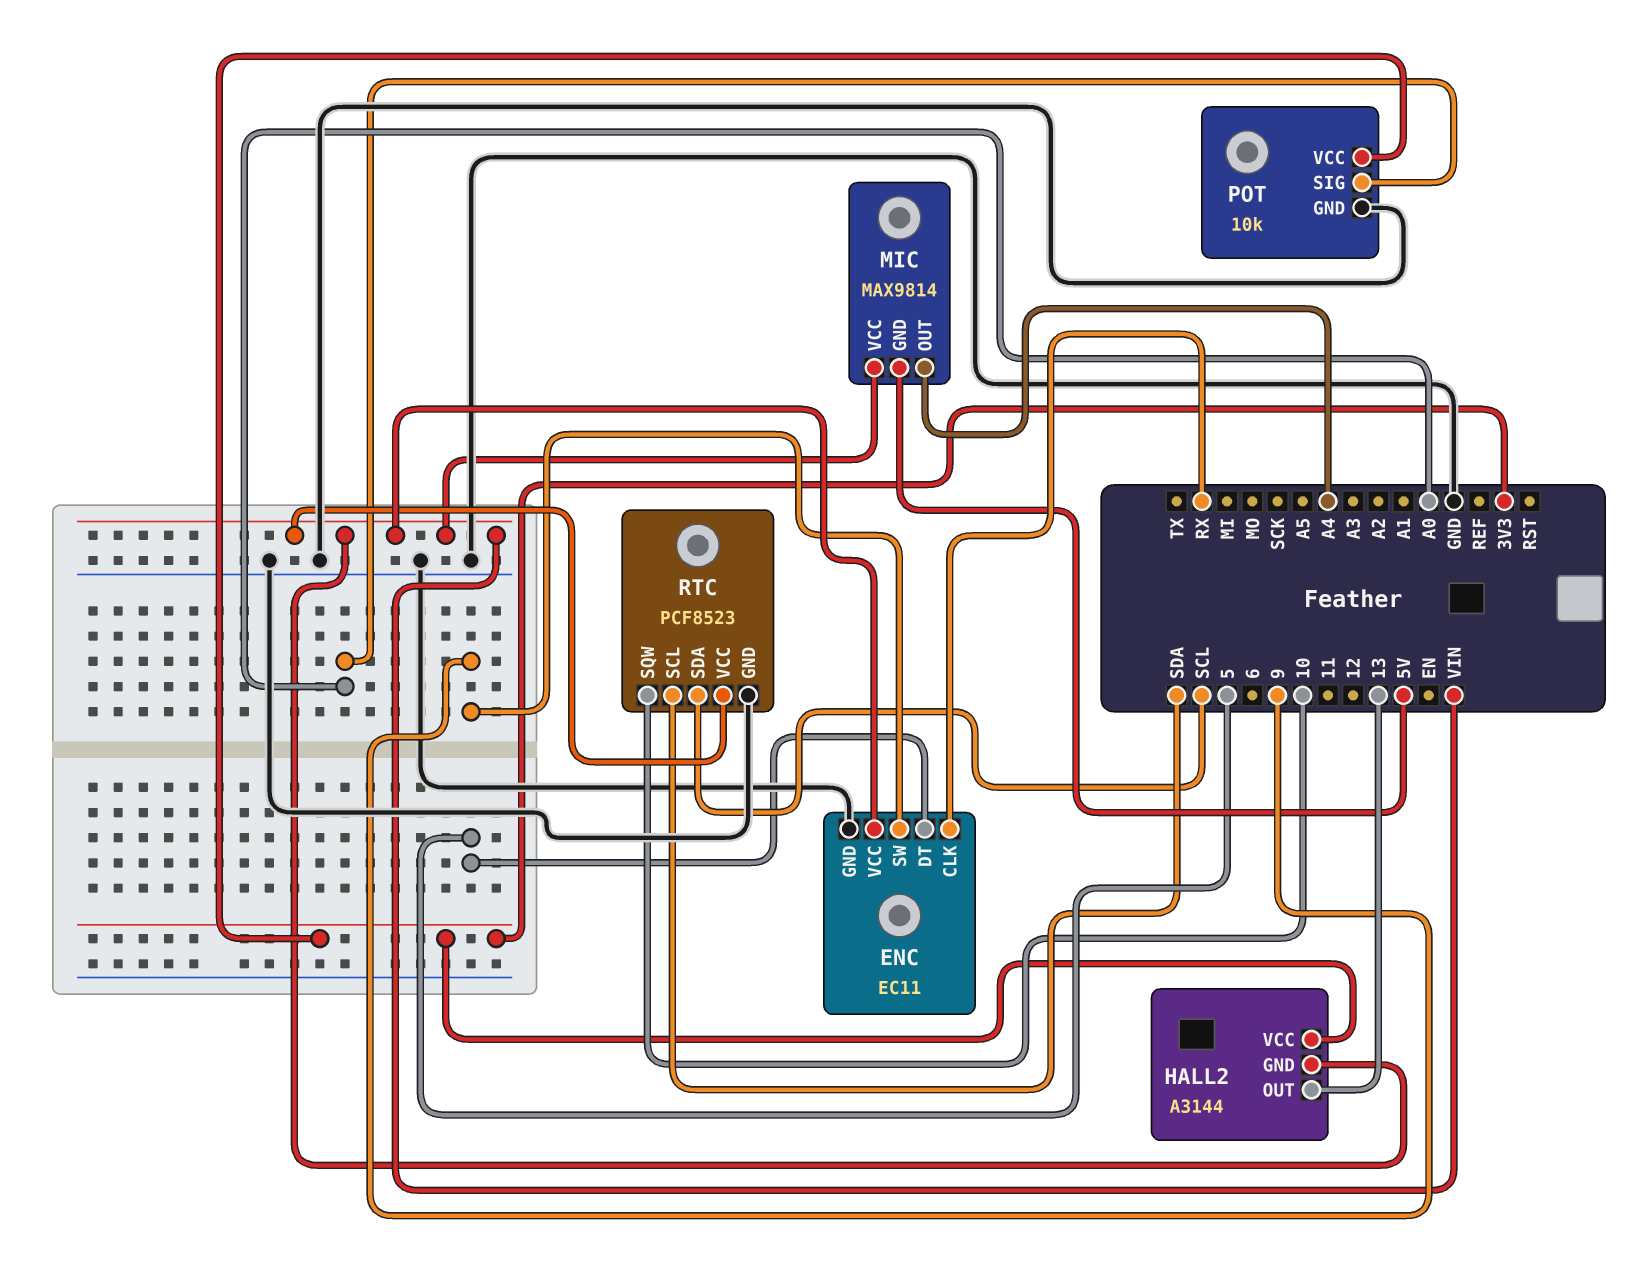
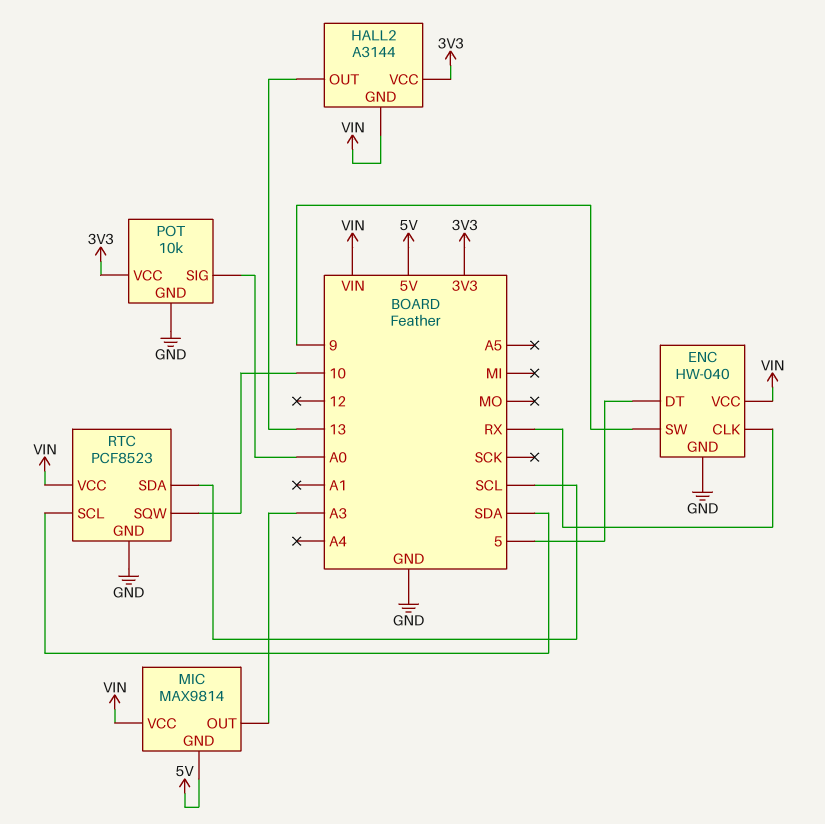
ENC: EC11 -> HW-040
MIC pin OUT: A4 -> A3

